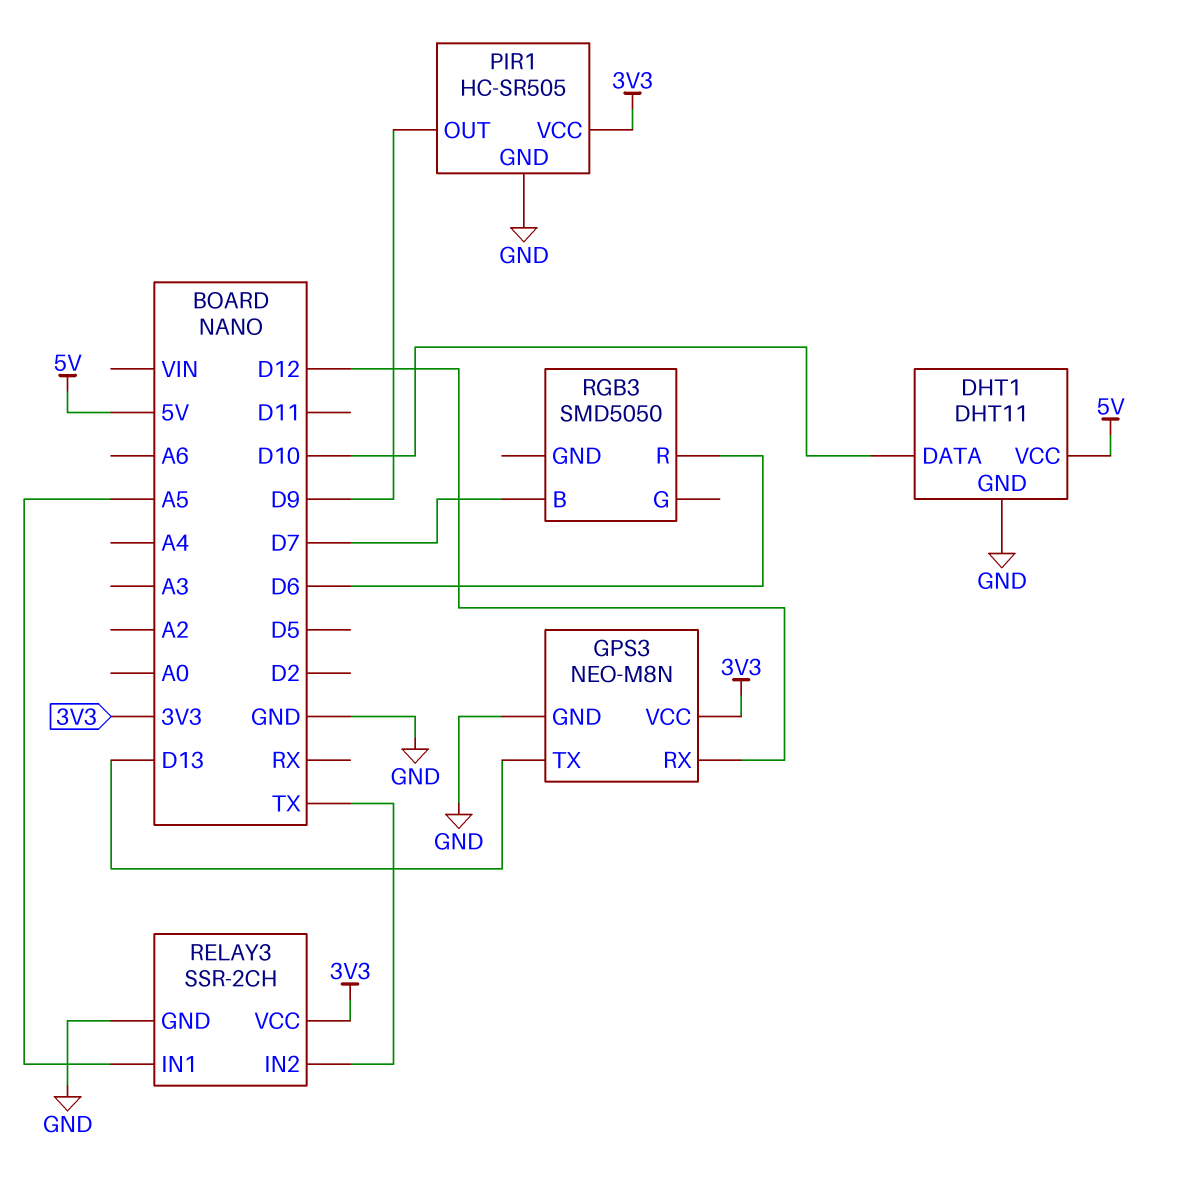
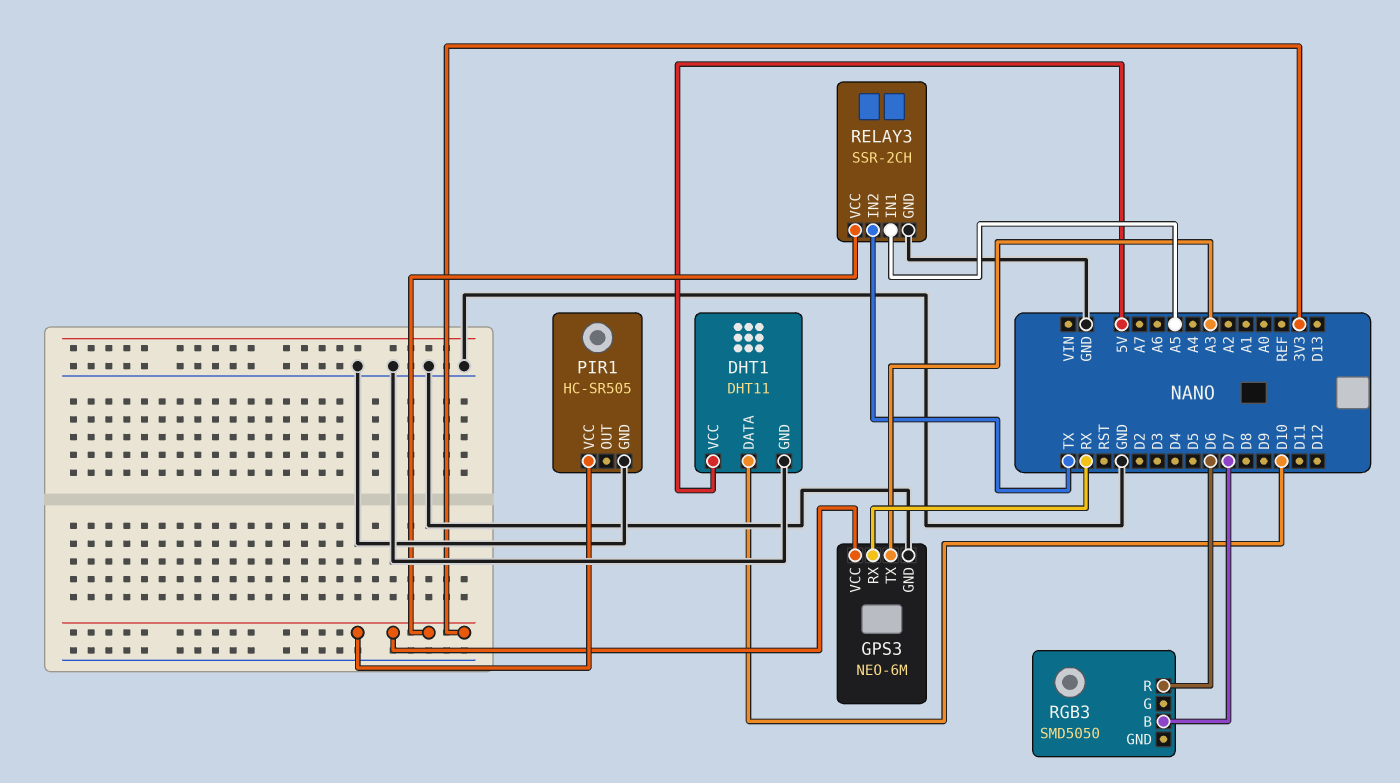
GPS3: NEO-M8N -> NEO-6M
GPS3 pin RX: D12 -> RX
GPS3 pin TX: D13 -> A3
PIR1 pin OUT: D9 -> none

